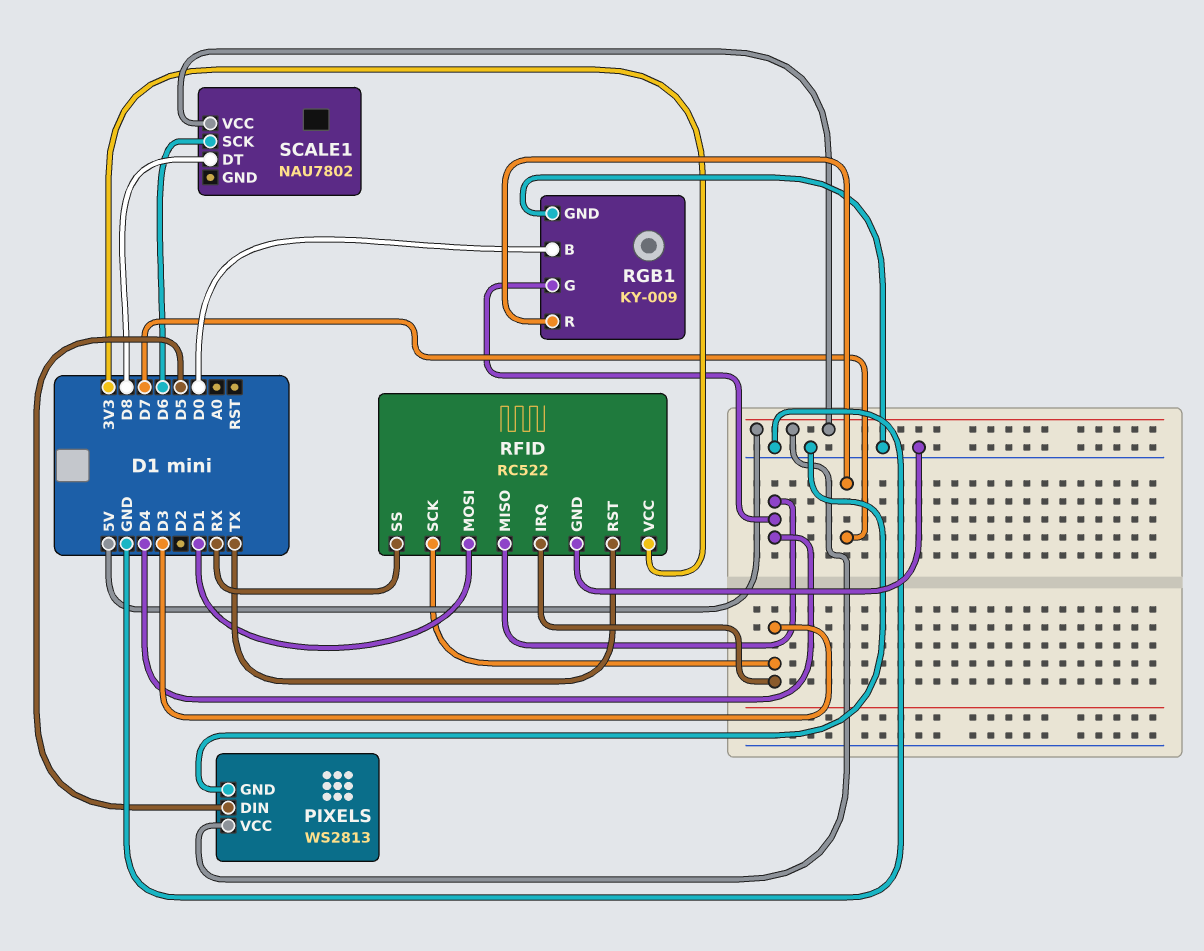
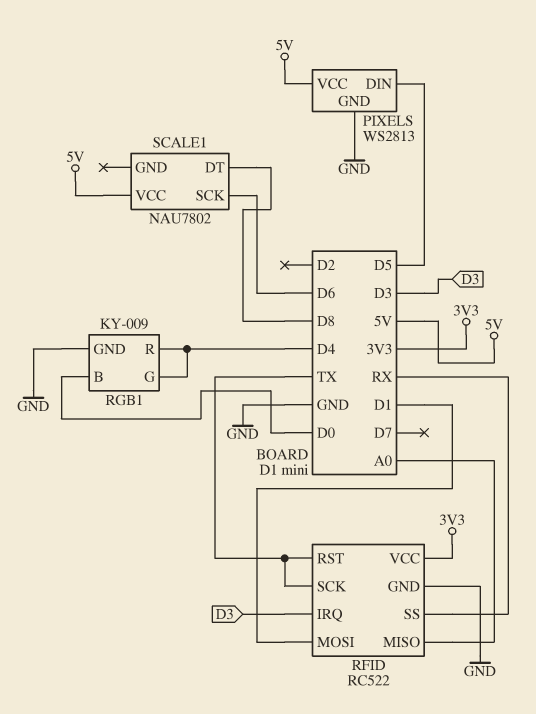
RFID pin MISO: D4 -> A0
RFID pin SCK: D3 -> TX
RGB1 pin R: D7 -> D4

